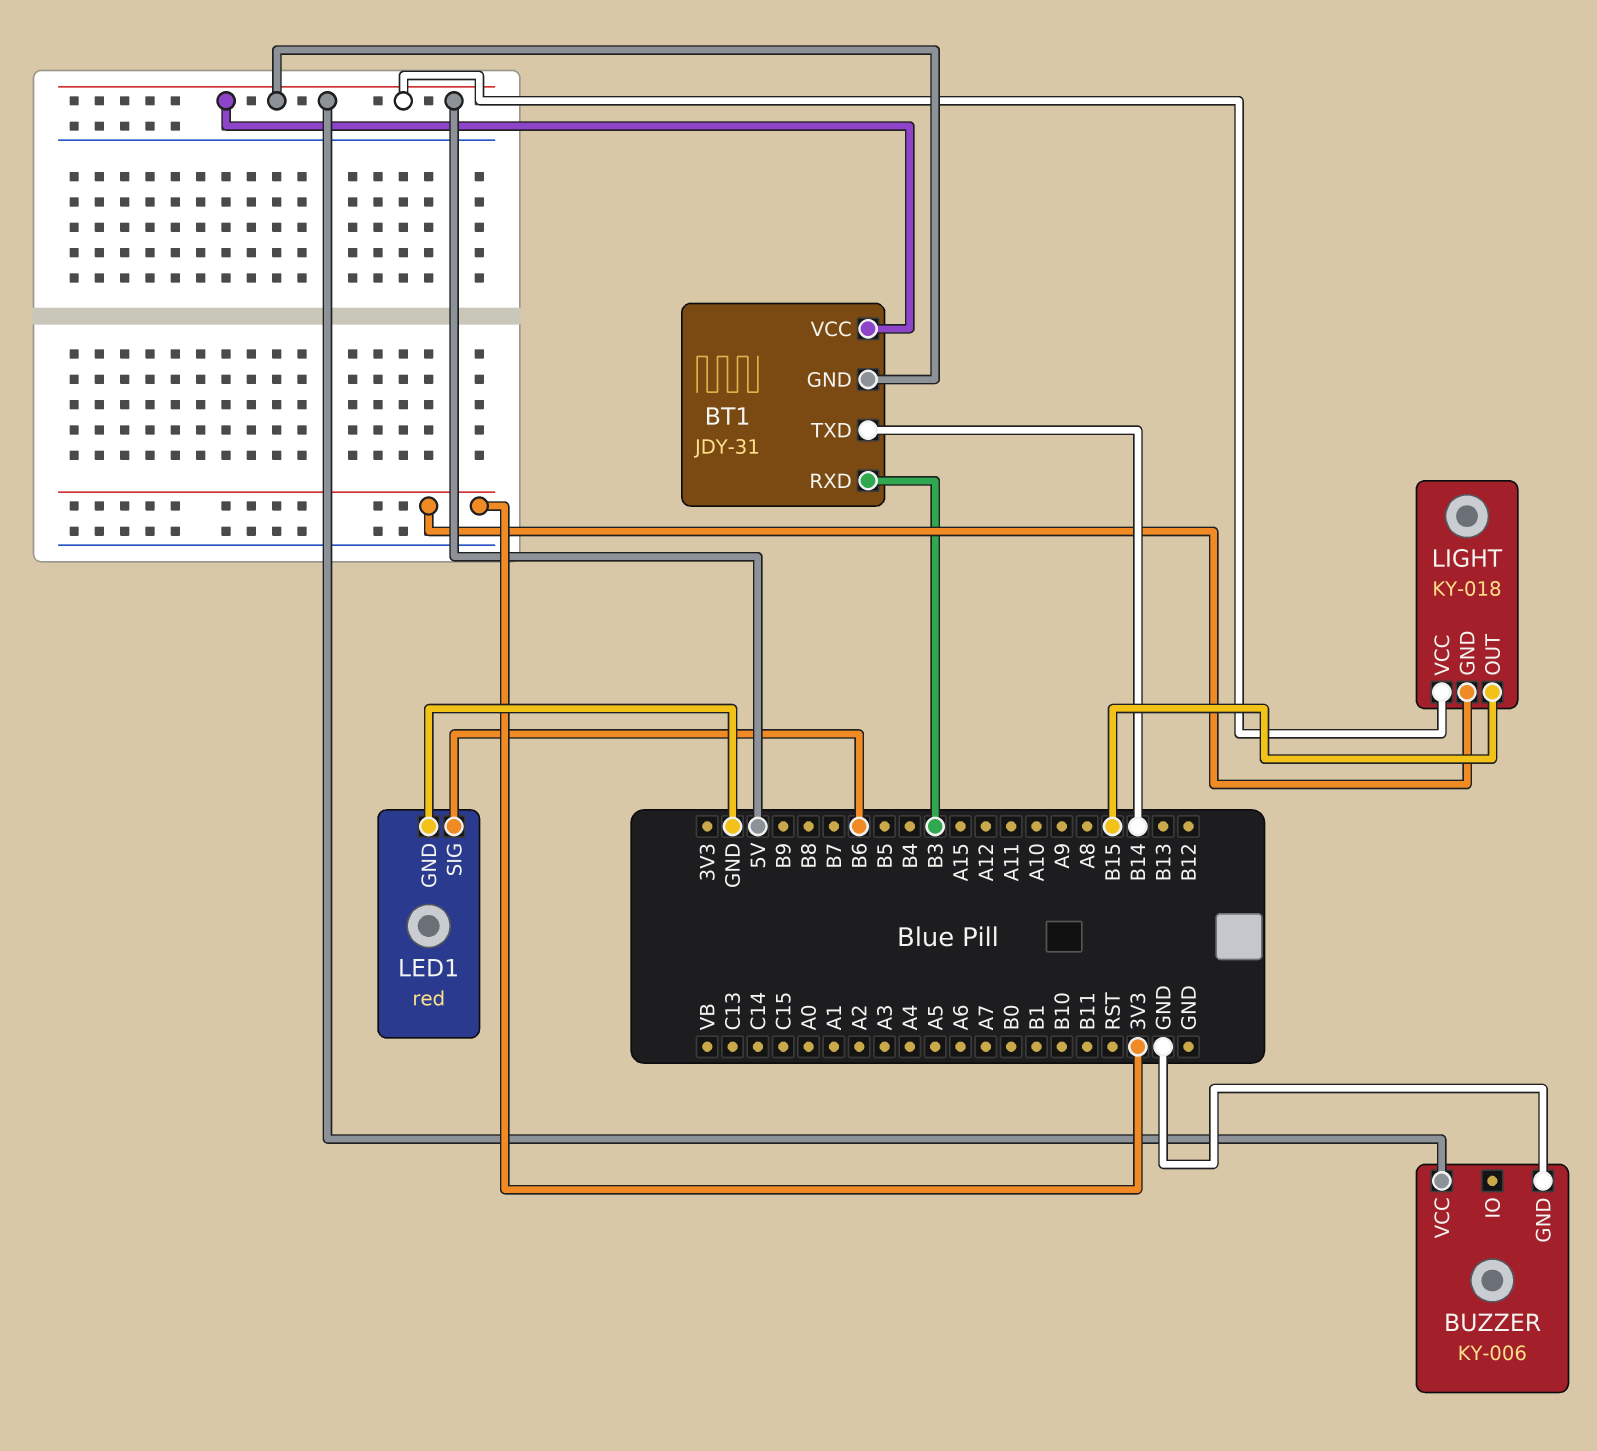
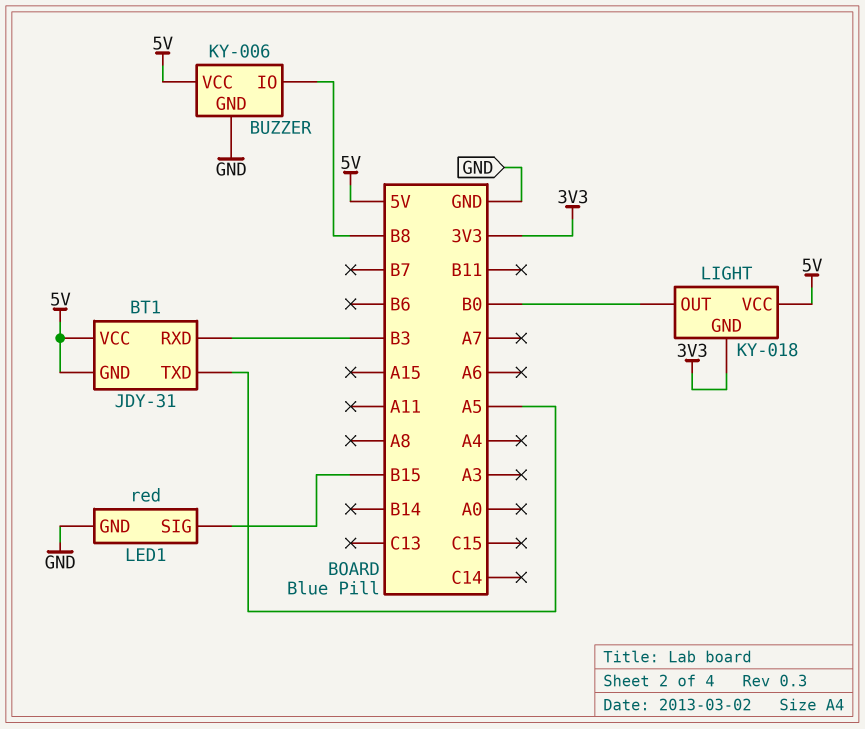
BT1 pin TXD: B14 -> A5
BUZZER pin IO: none -> B8
LED1 pin SIG: B6 -> B15
LIGHT pin OUT: B15 -> B0

